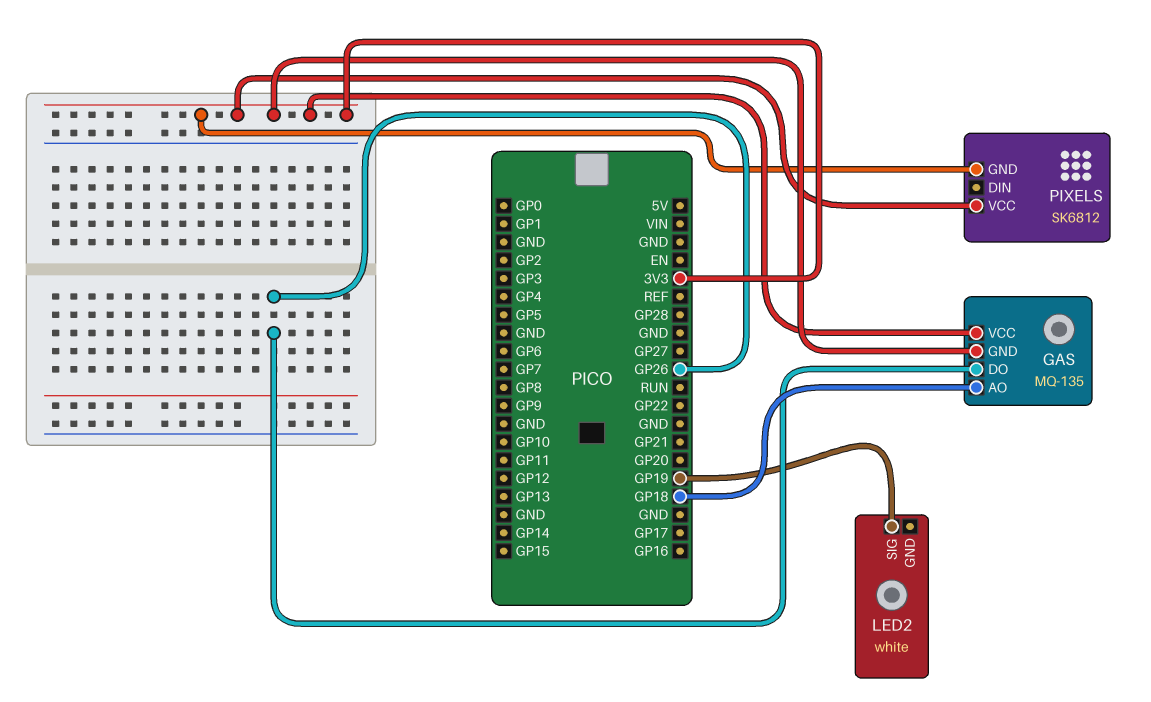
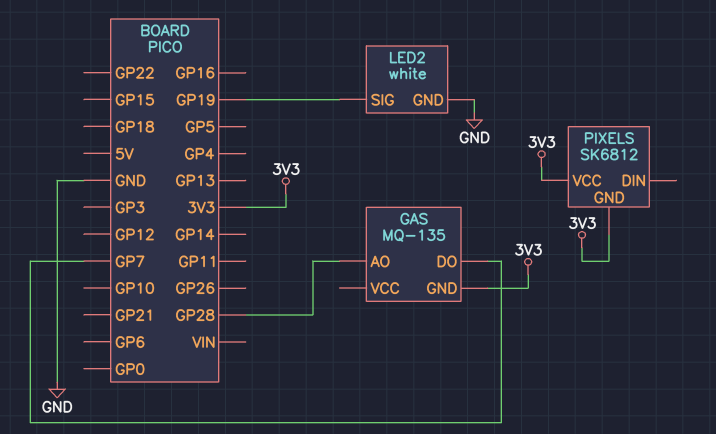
GAS pin AO: GP18 -> GP28
GAS pin DO: GP26 -> GP7
GAS pin VCC: 3V3 -> none
LED2 pin GND: none -> GND

